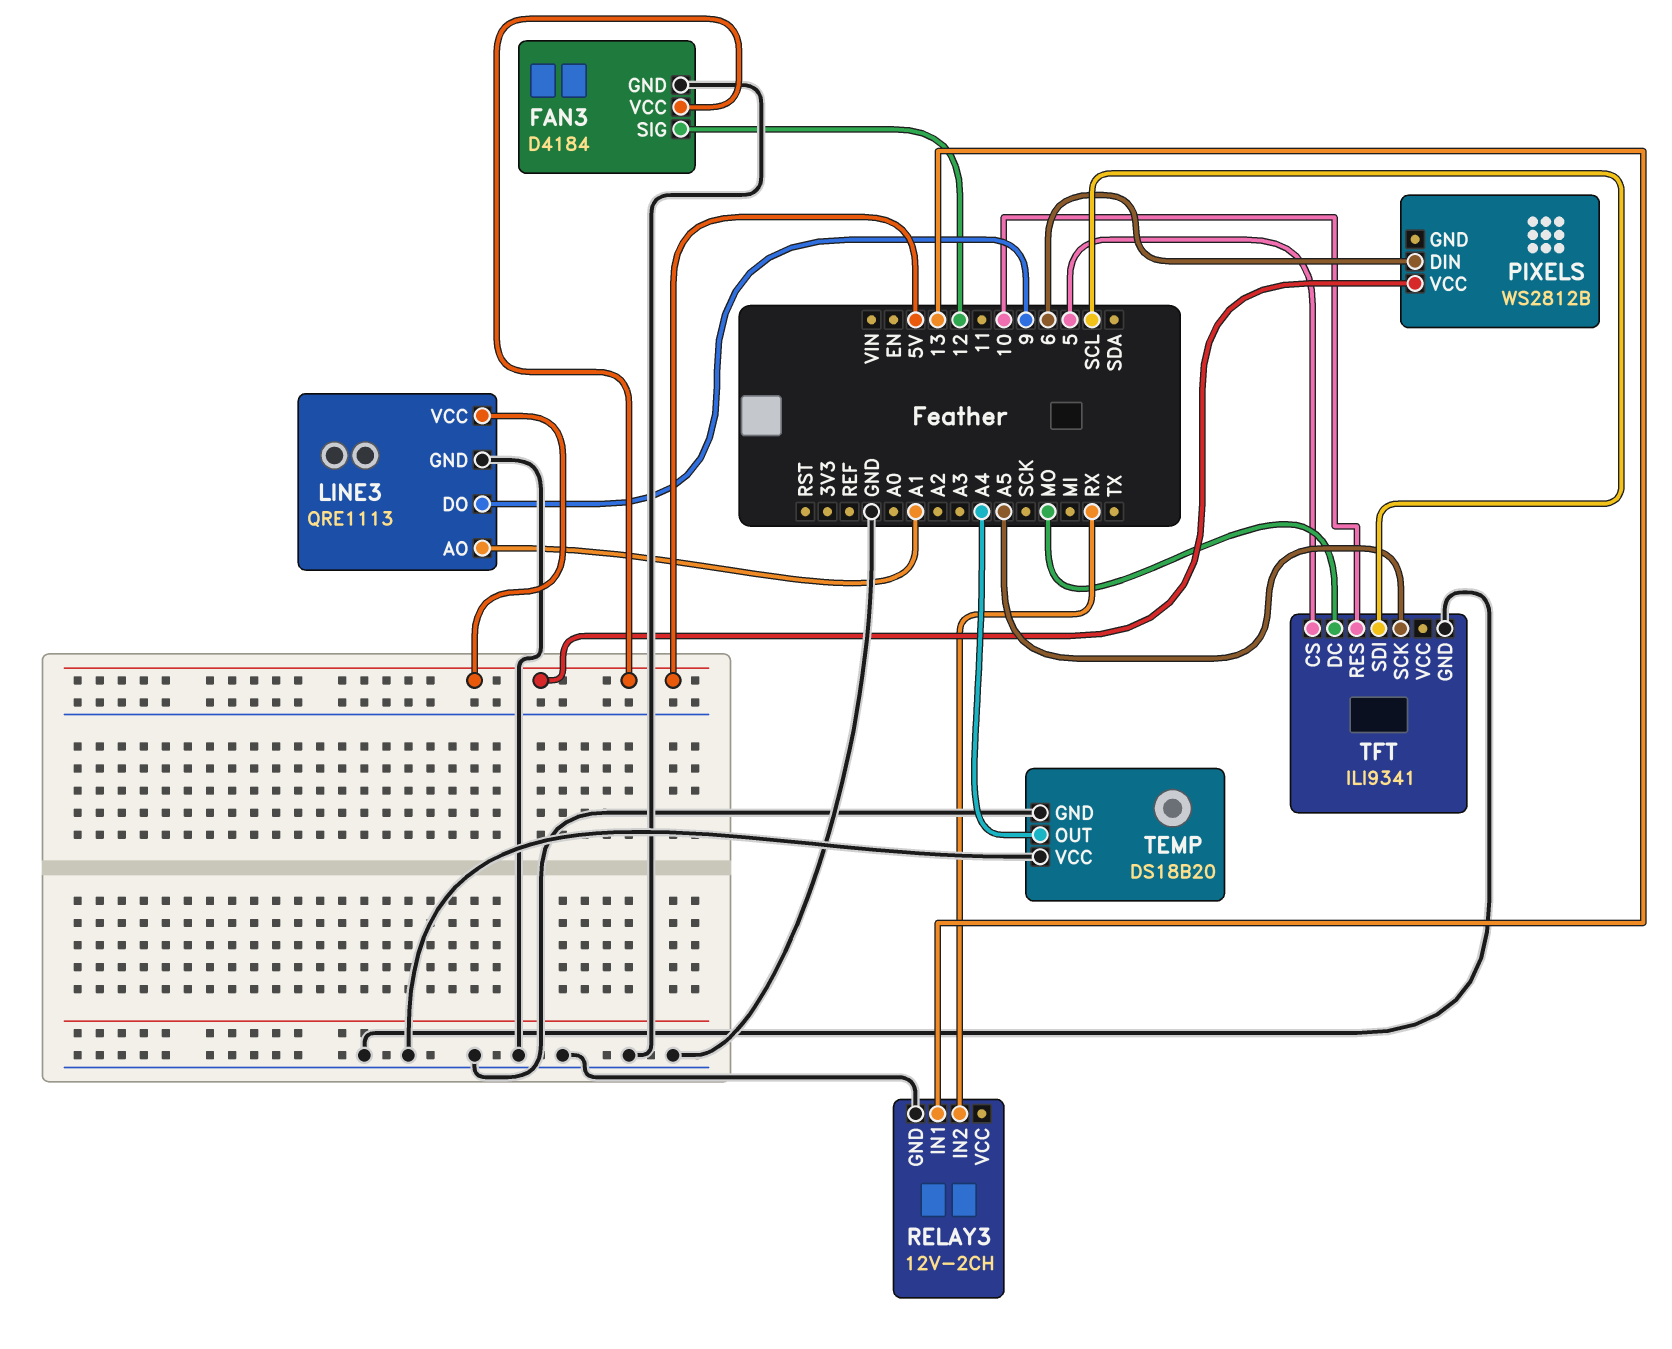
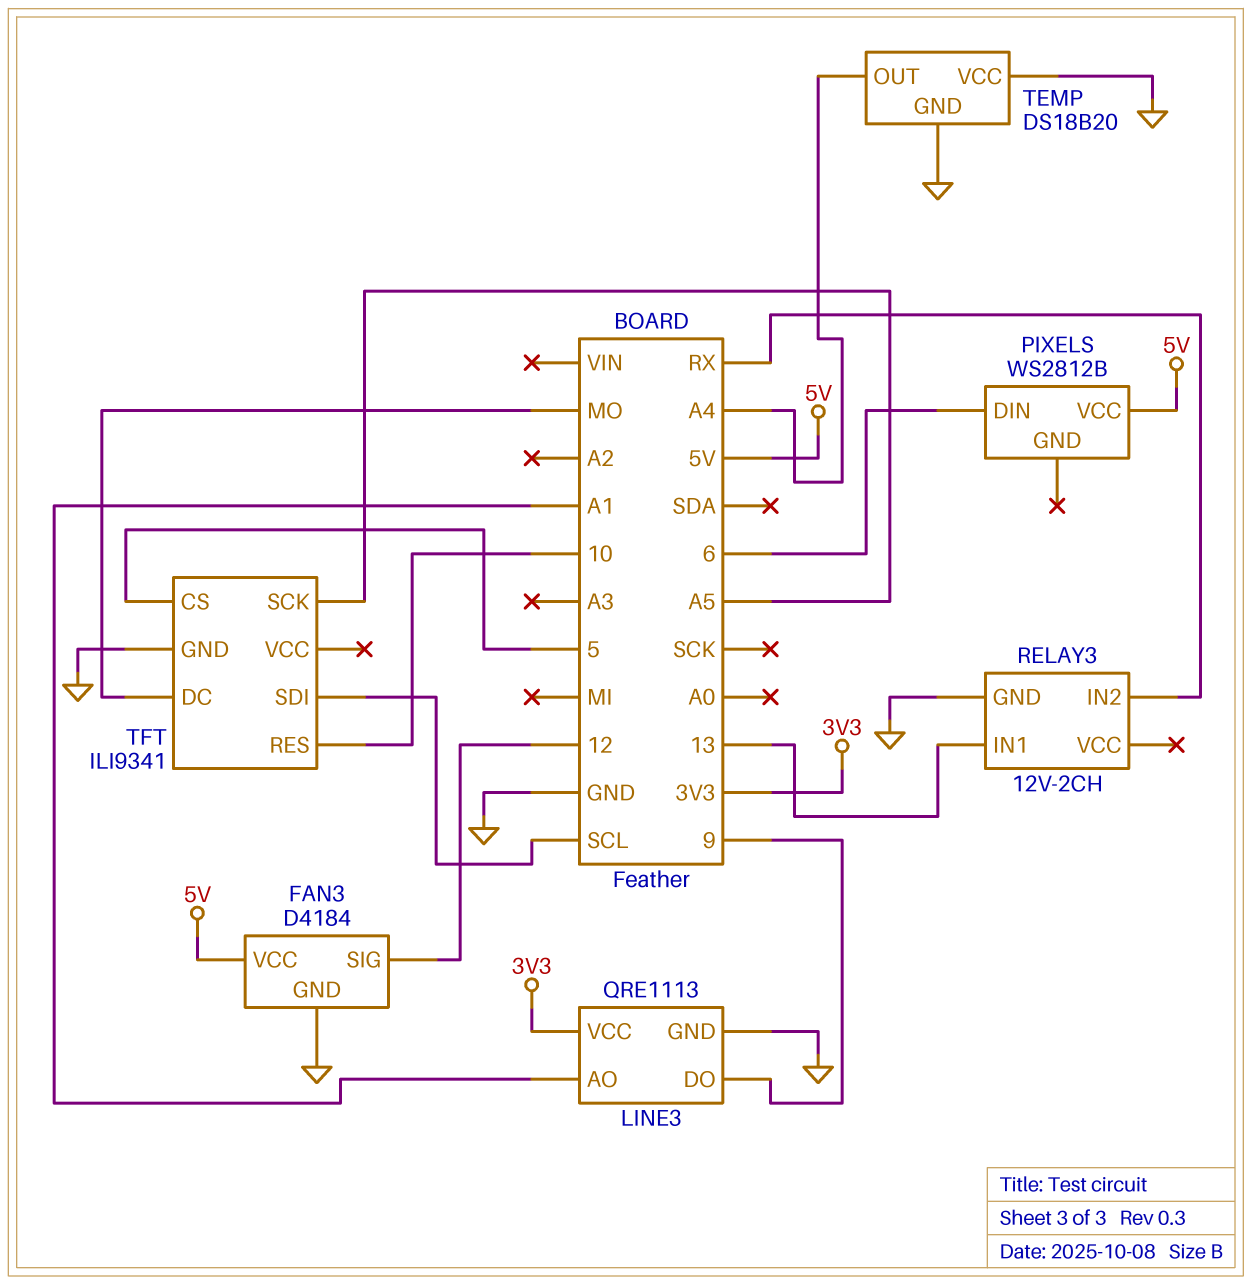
LINE3 pin VCC: 5V -> 3V3

